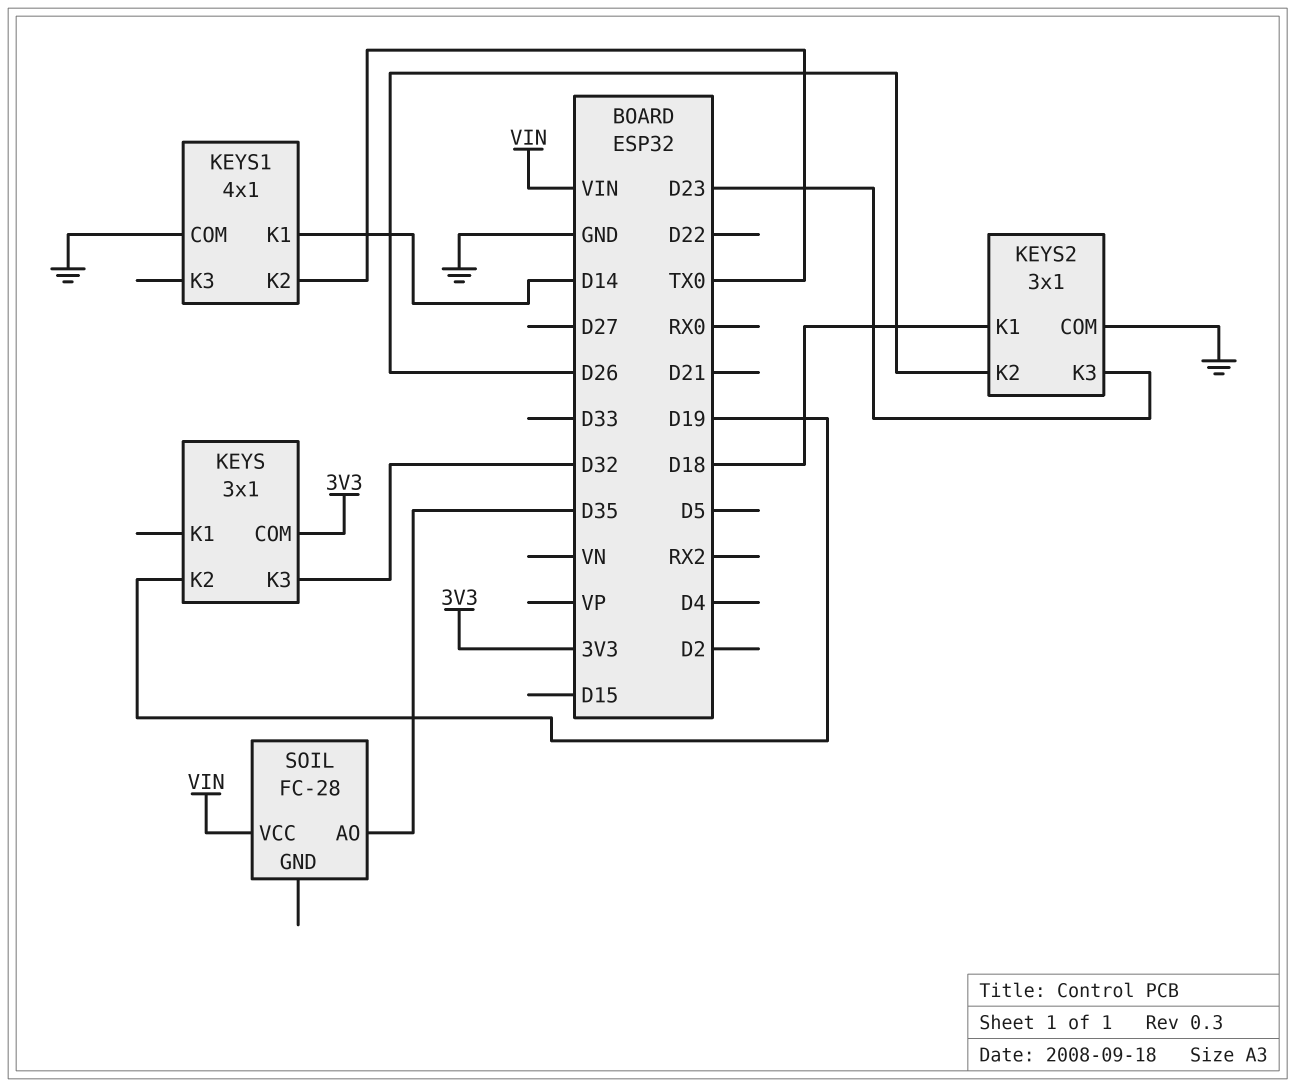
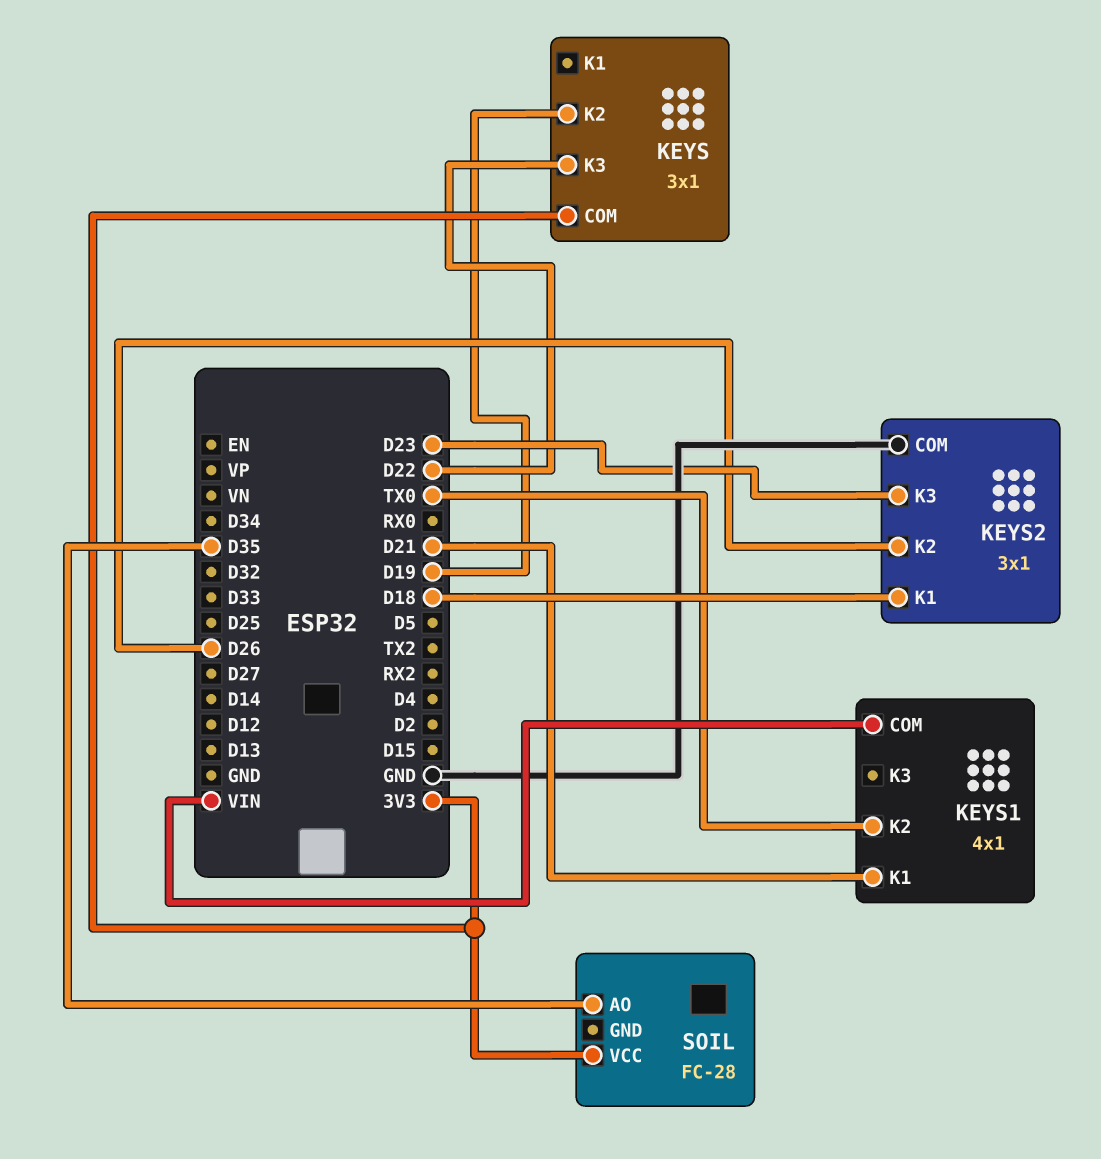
KEYS pin K3: D32 -> D22
KEYS1 pin COM: GND -> VIN
KEYS1 pin K1: D14 -> D21
SOIL pin VCC: VIN -> 3V3

